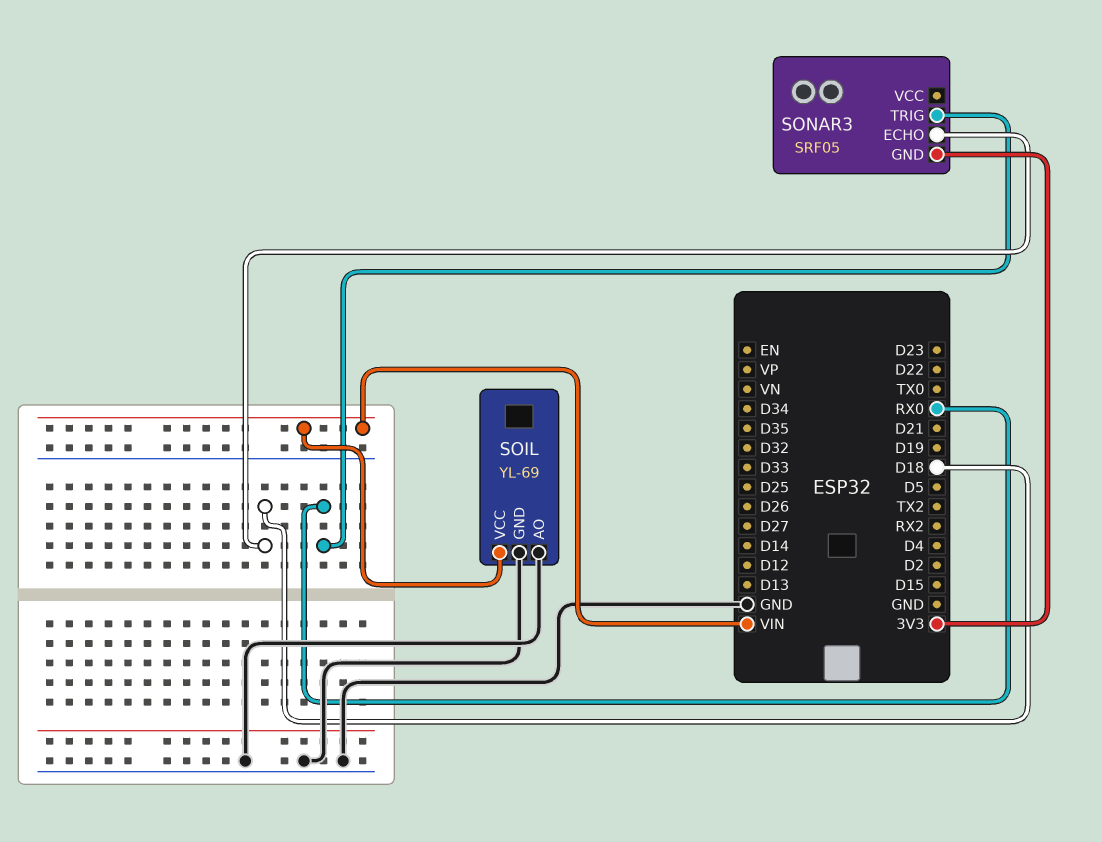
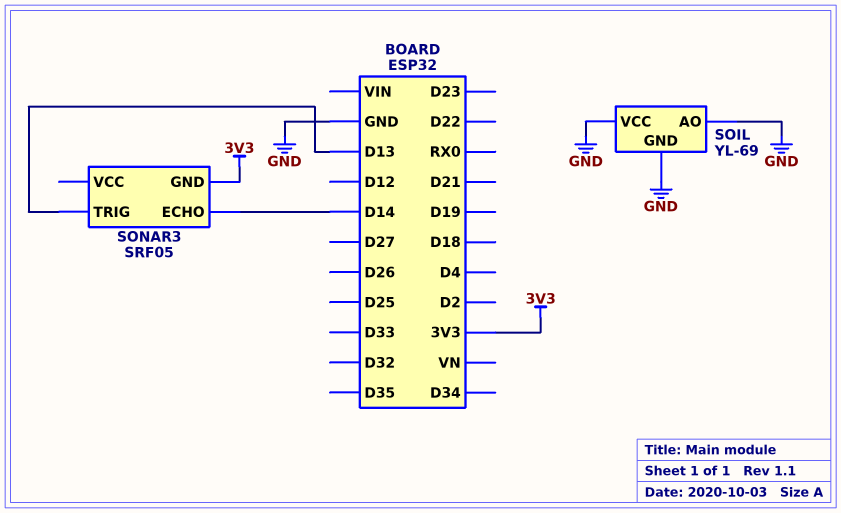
SOIL pin VCC: VIN -> GND
SONAR3 pin ECHO: D18 -> D14
SONAR3 pin TRIG: RX0 -> D13

